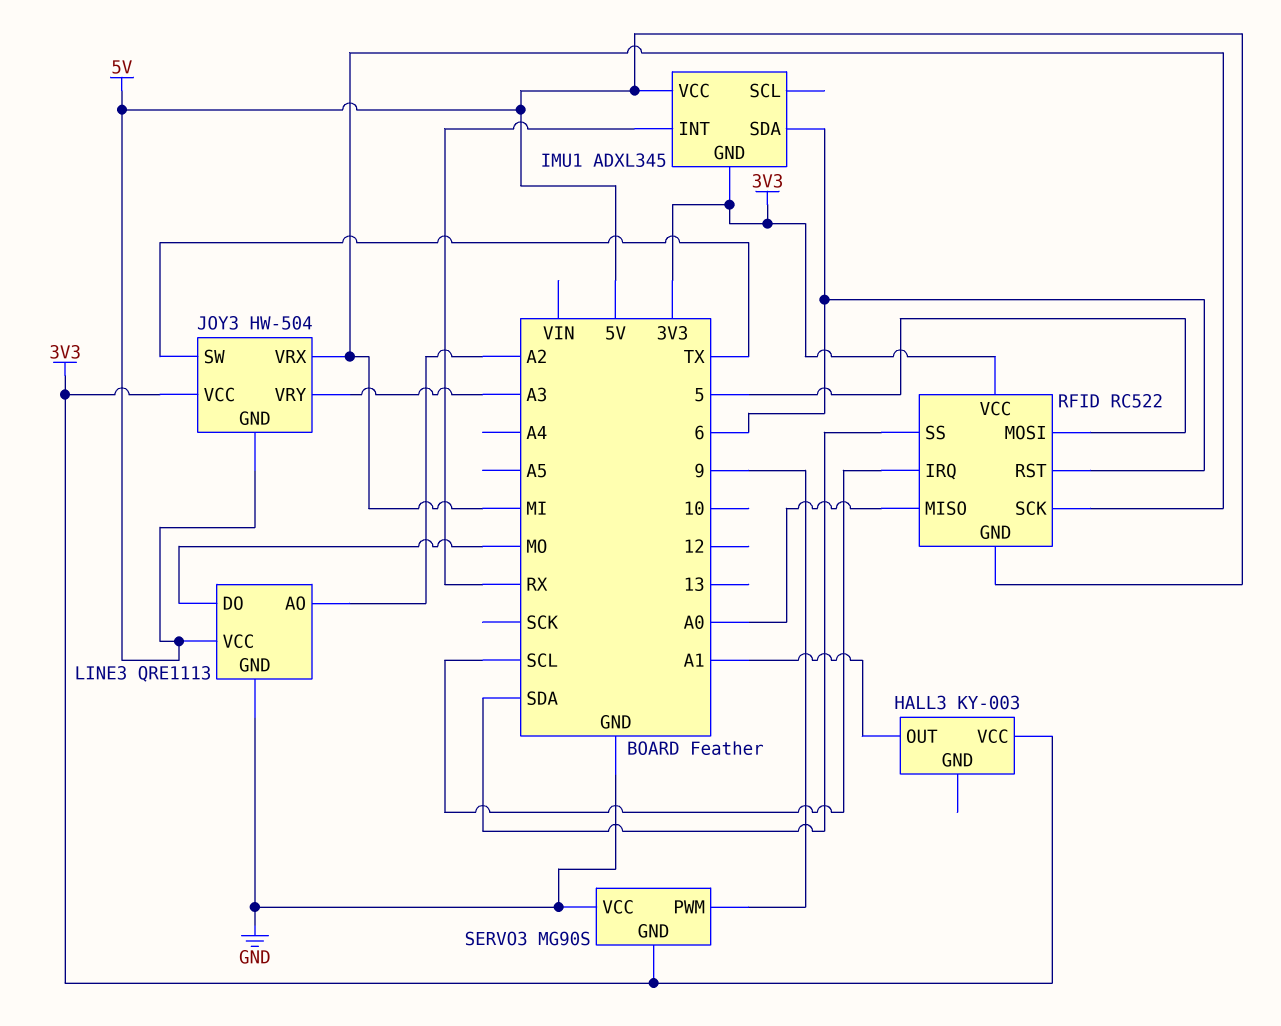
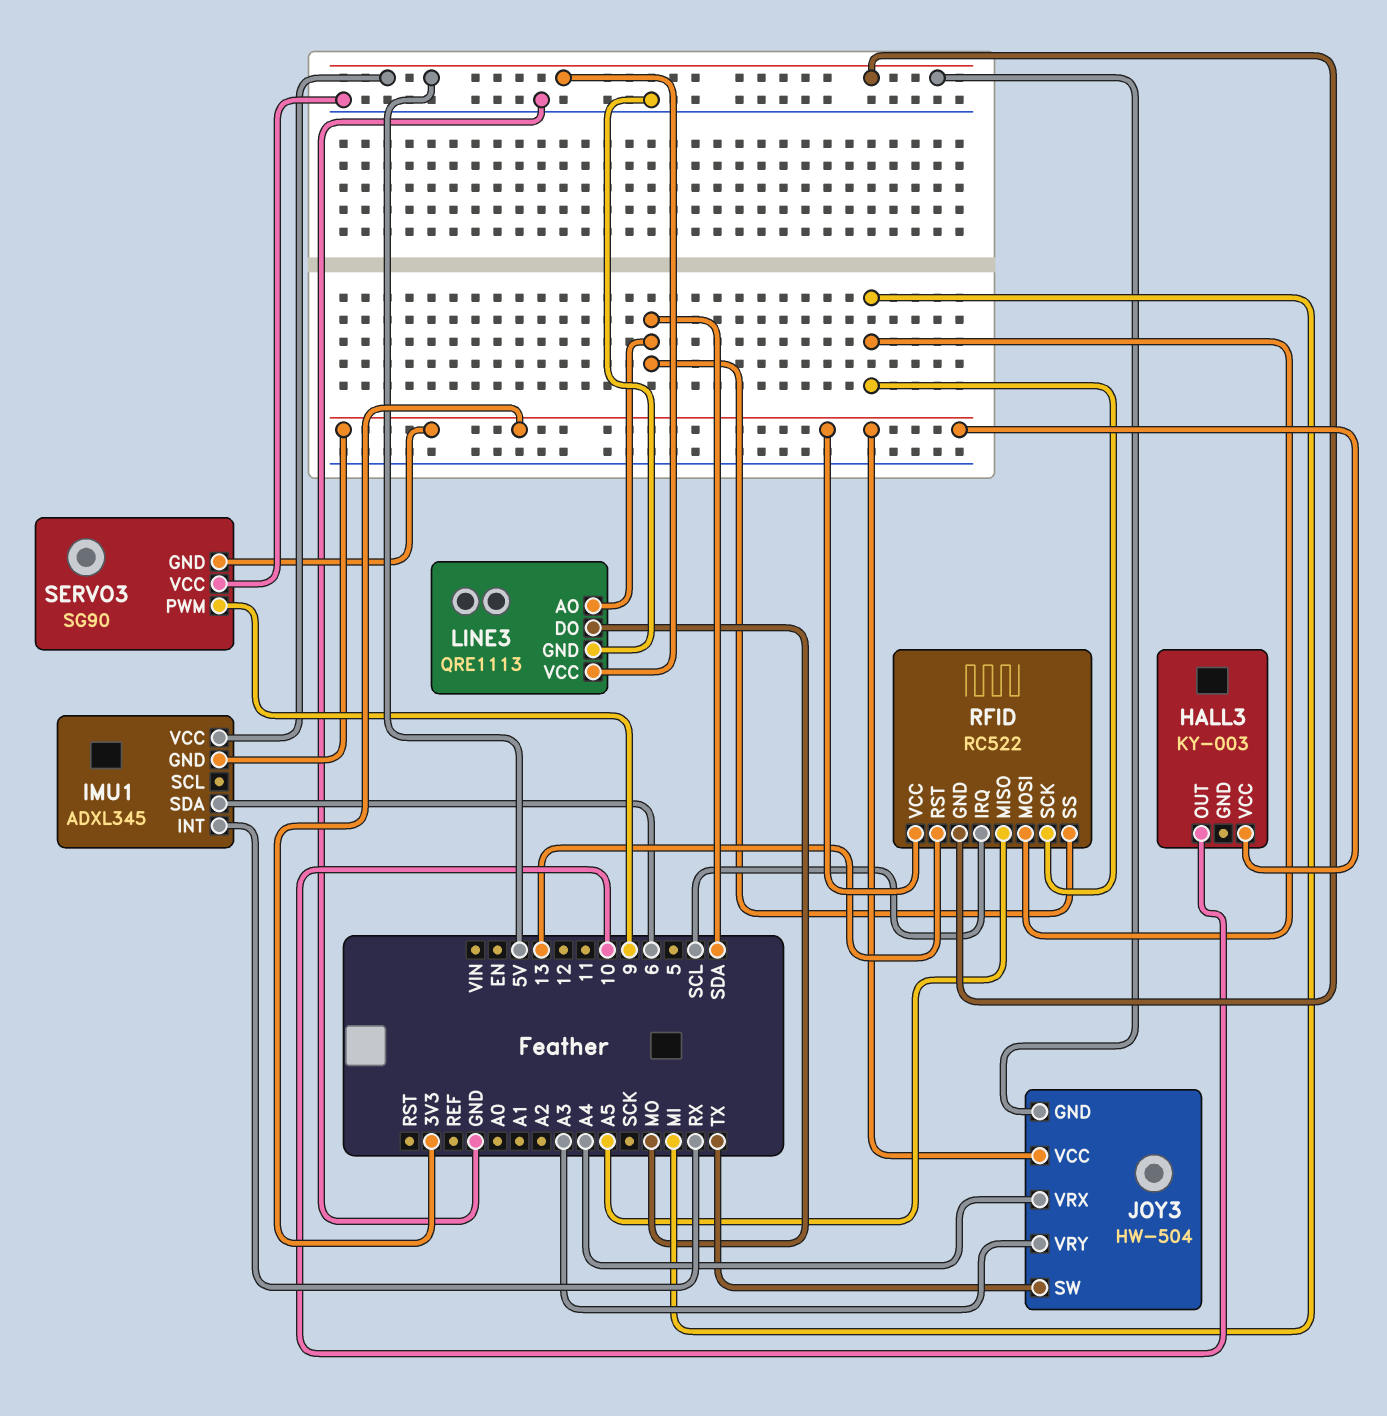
HALL3 pin OUT: A1 -> 10
JOY3 pin VRX: MI -> A4
LINE3 pin AO: A2 -> SDA
RFID pin MISO: A0 -> A5
RFID pin MOSI: 5 -> MI
RFID pin RST: 6 -> 13
SERVO3: MG90S -> SG90

